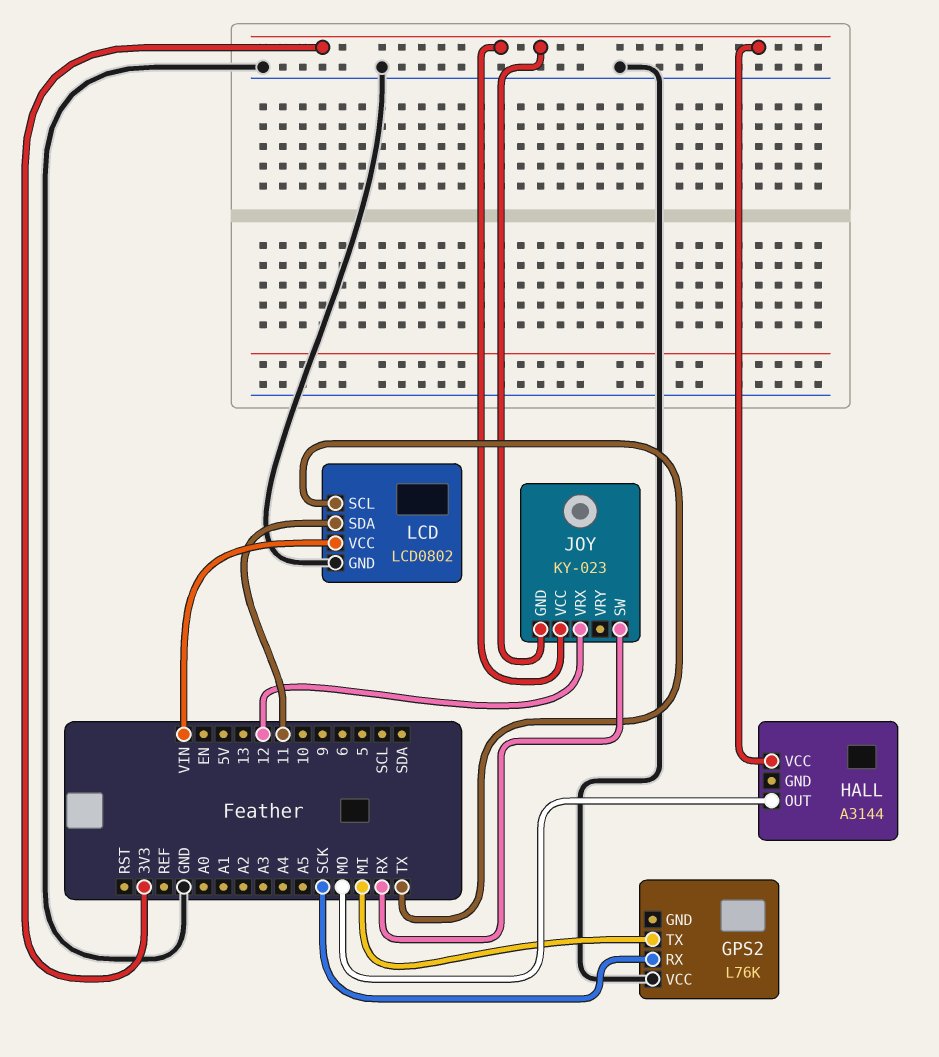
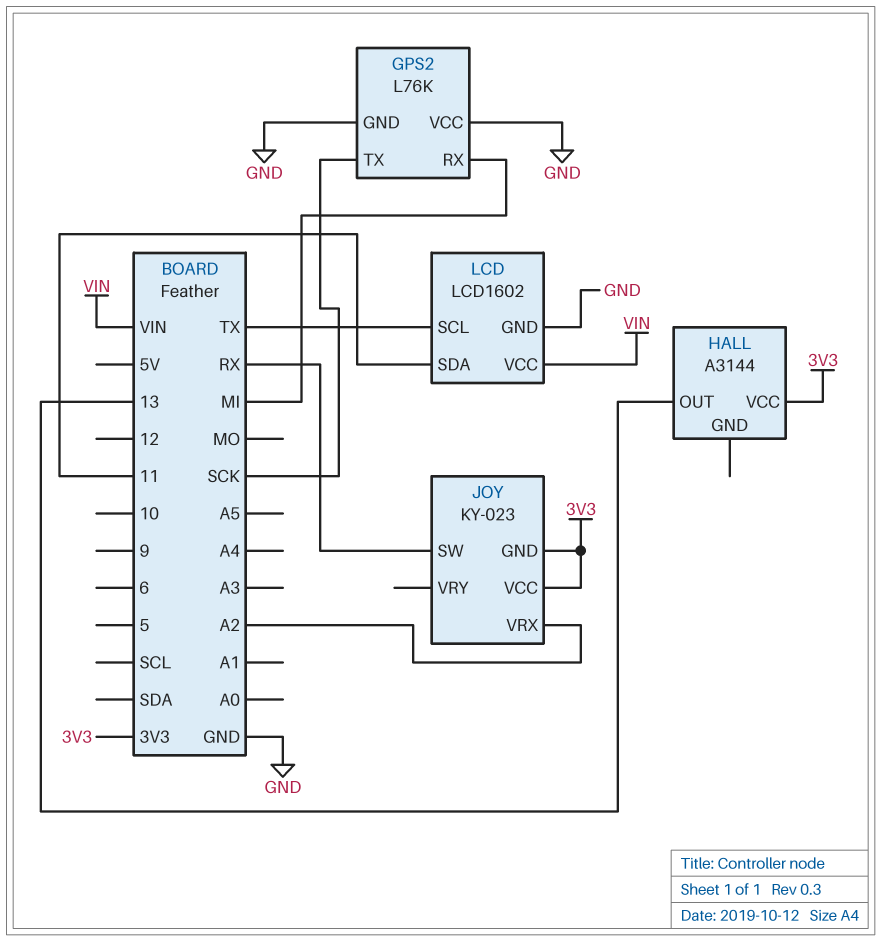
GPS2 pin GND: none -> GND
GPS2 pin RX: SCK -> MI
GPS2 pin TX: MI -> SCK
HALL pin OUT: MO -> 13
JOY pin VRX: 12 -> A2
LCD: LCD0802 -> LCD1602

